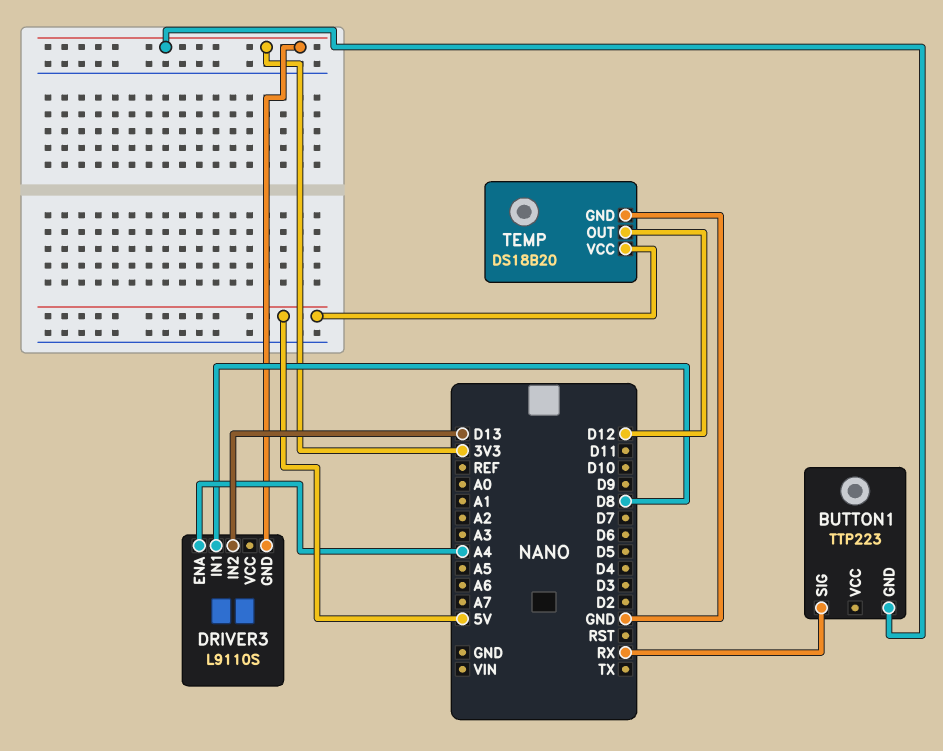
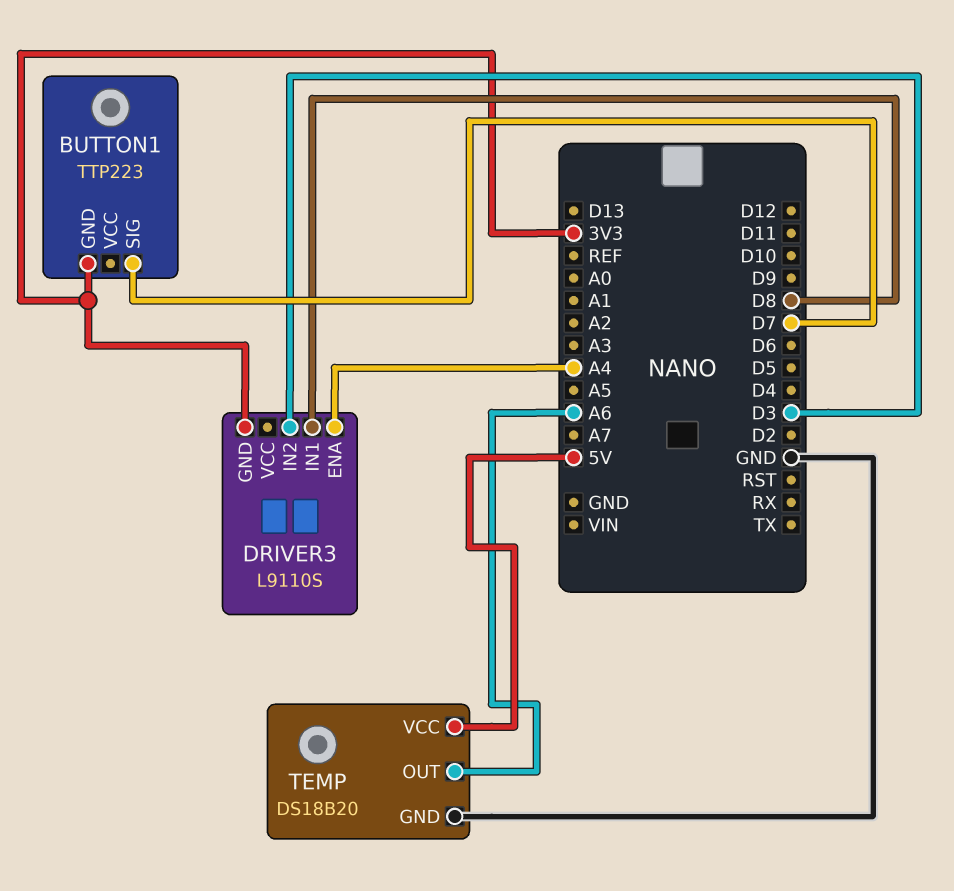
BUTTON1 pin SIG: RX -> D7
DRIVER3 pin IN2: D13 -> D3
TEMP pin OUT: D12 -> A6

